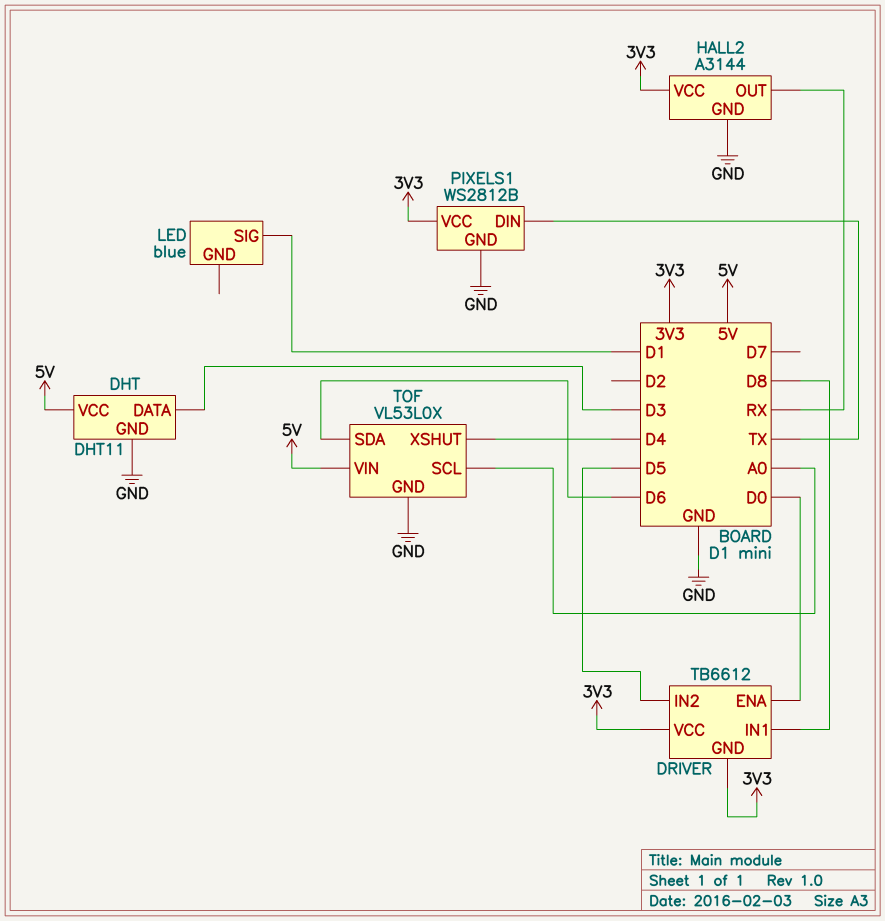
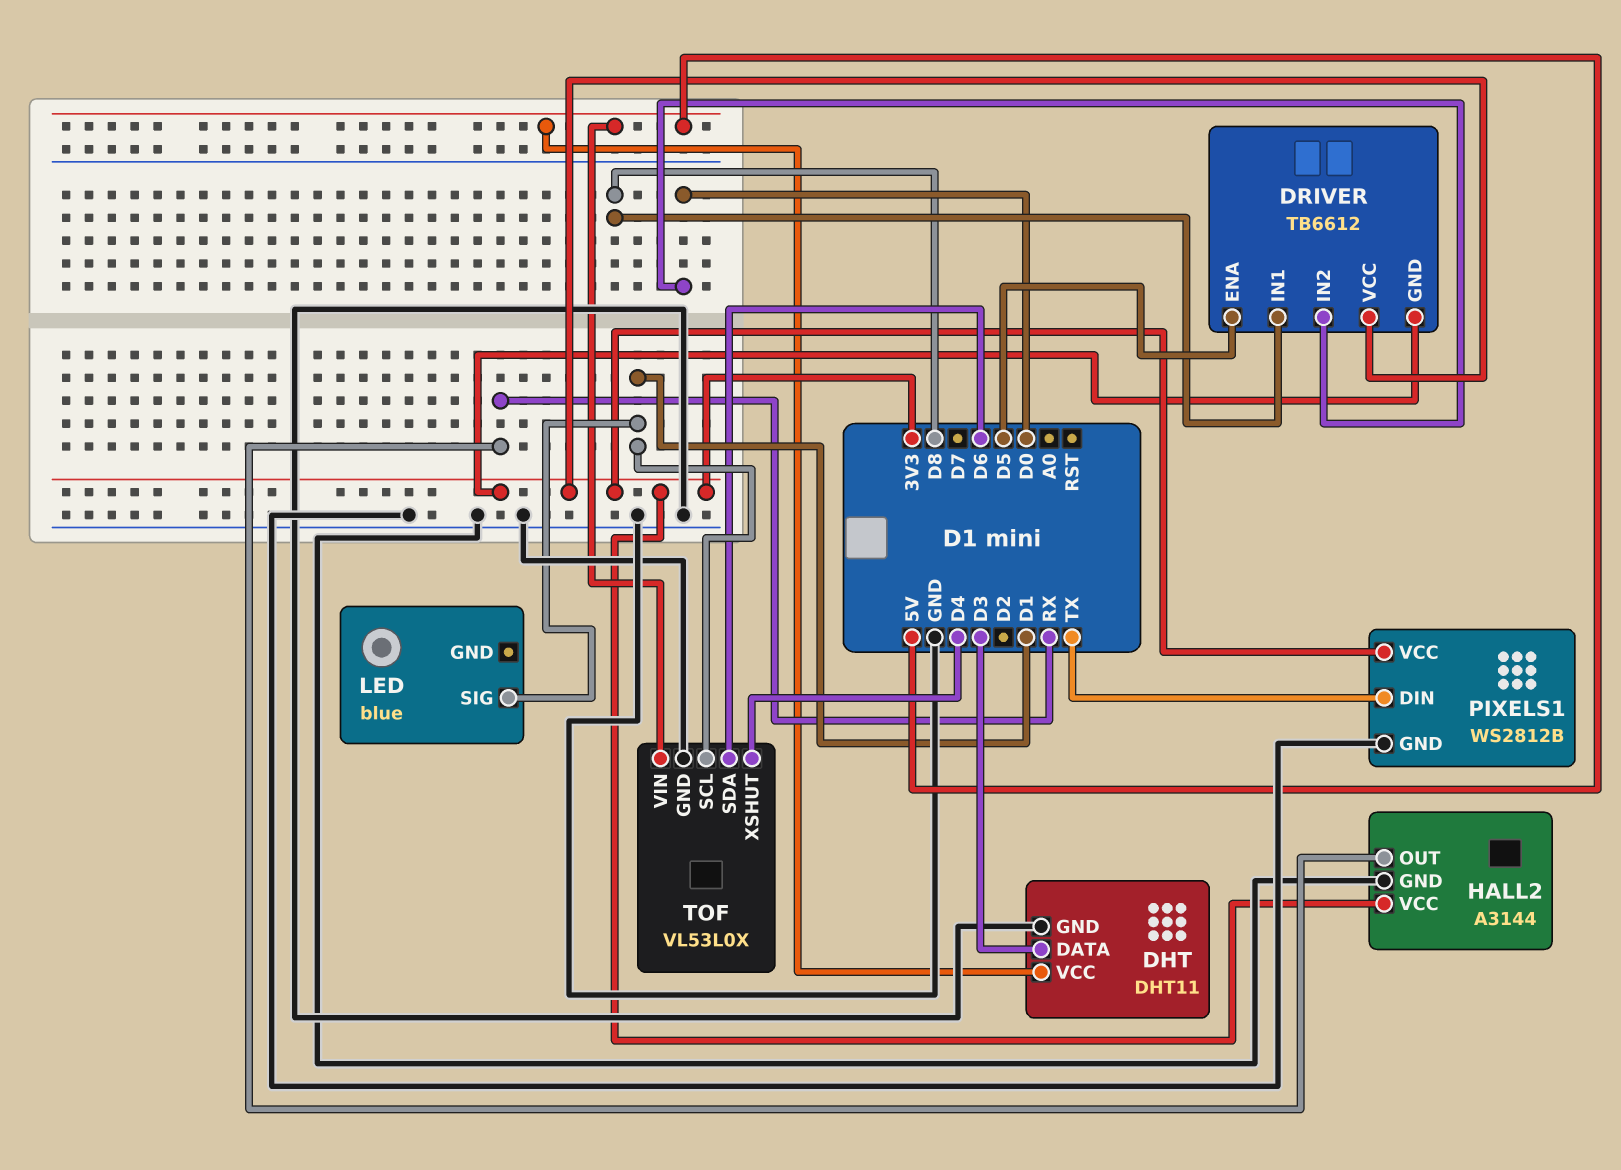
DRIVER pin ENA: D0 -> D5
DRIVER pin IN2: D5 -> D0
TOF pin SCL: A0 -> D1

